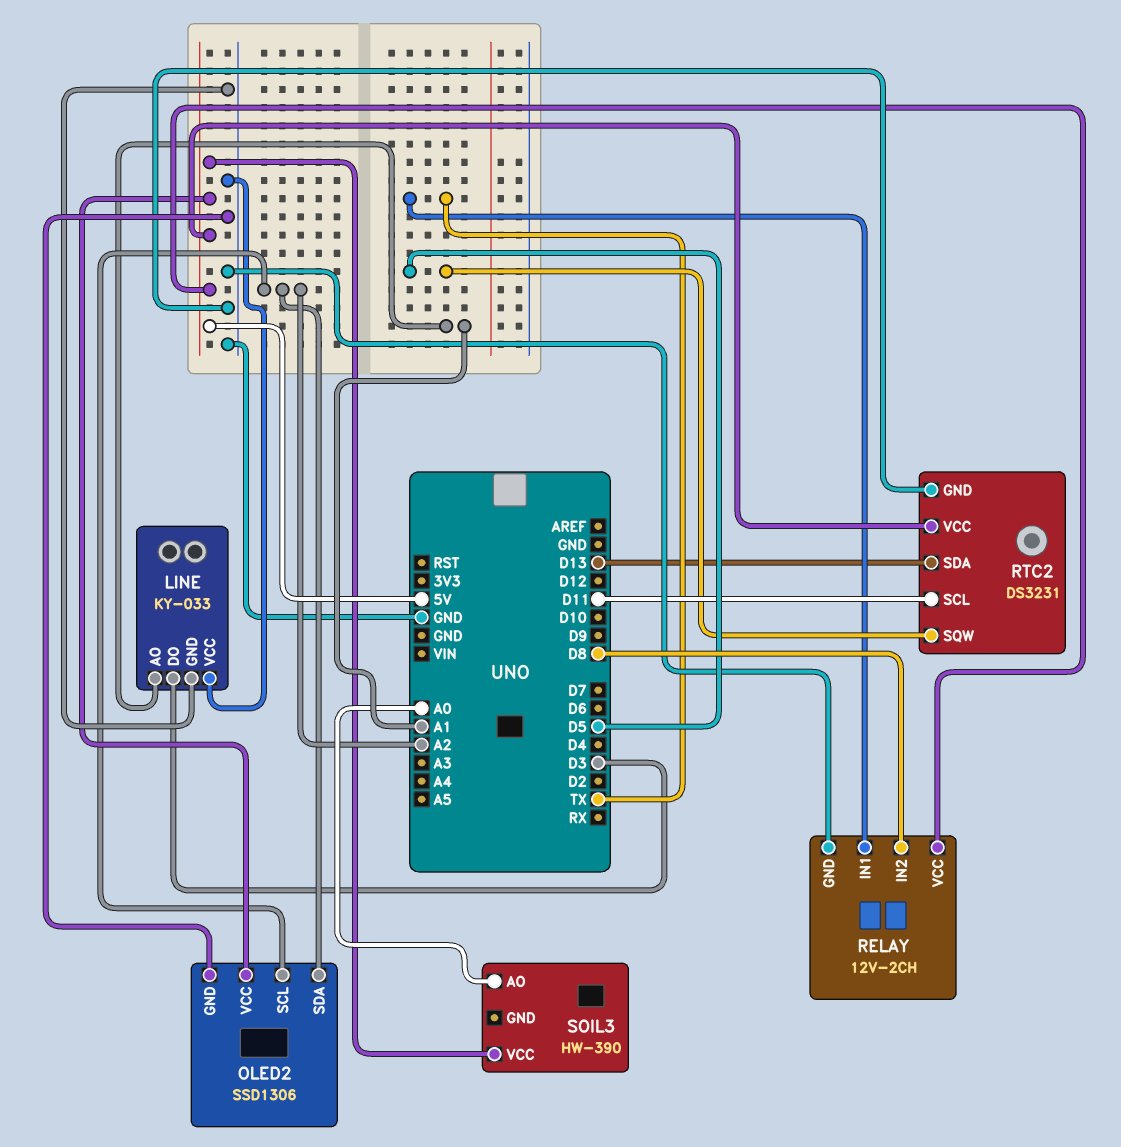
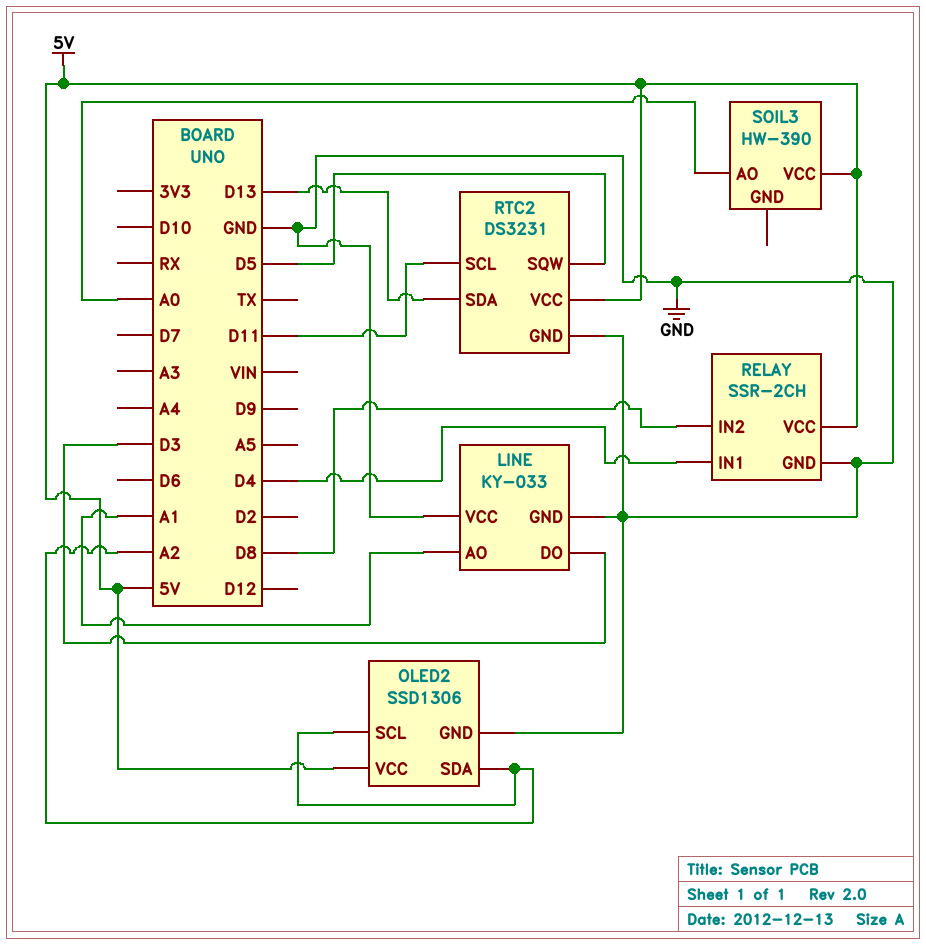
RELAY: 12V-2CH -> SSR-2CH
RELAY pin IN1: TX -> D4

